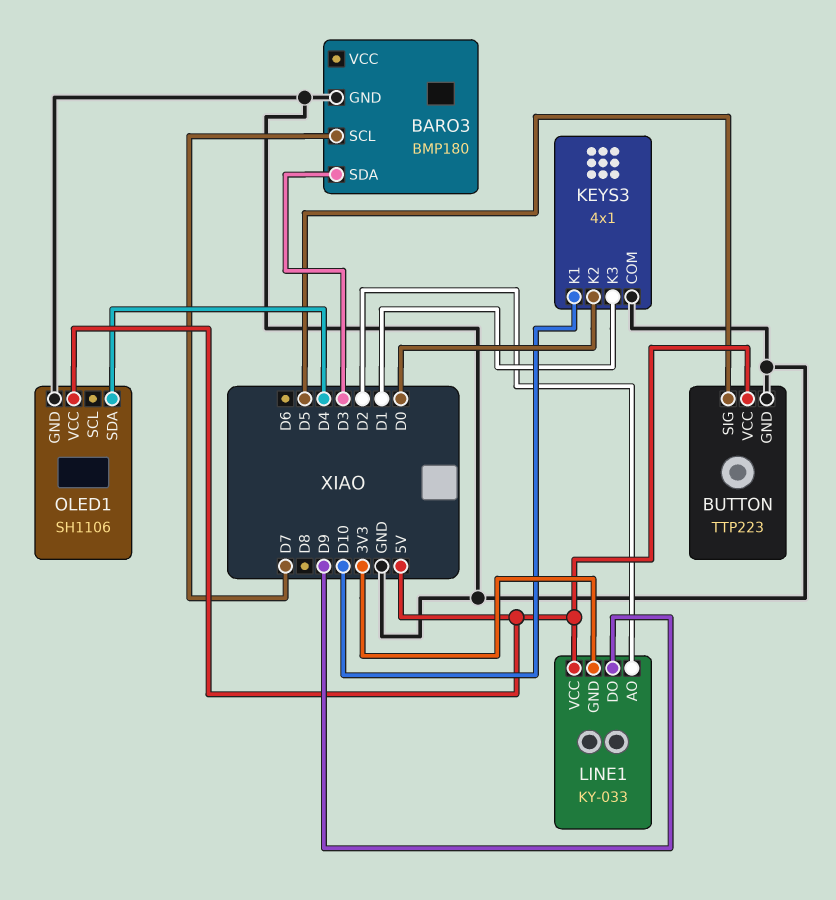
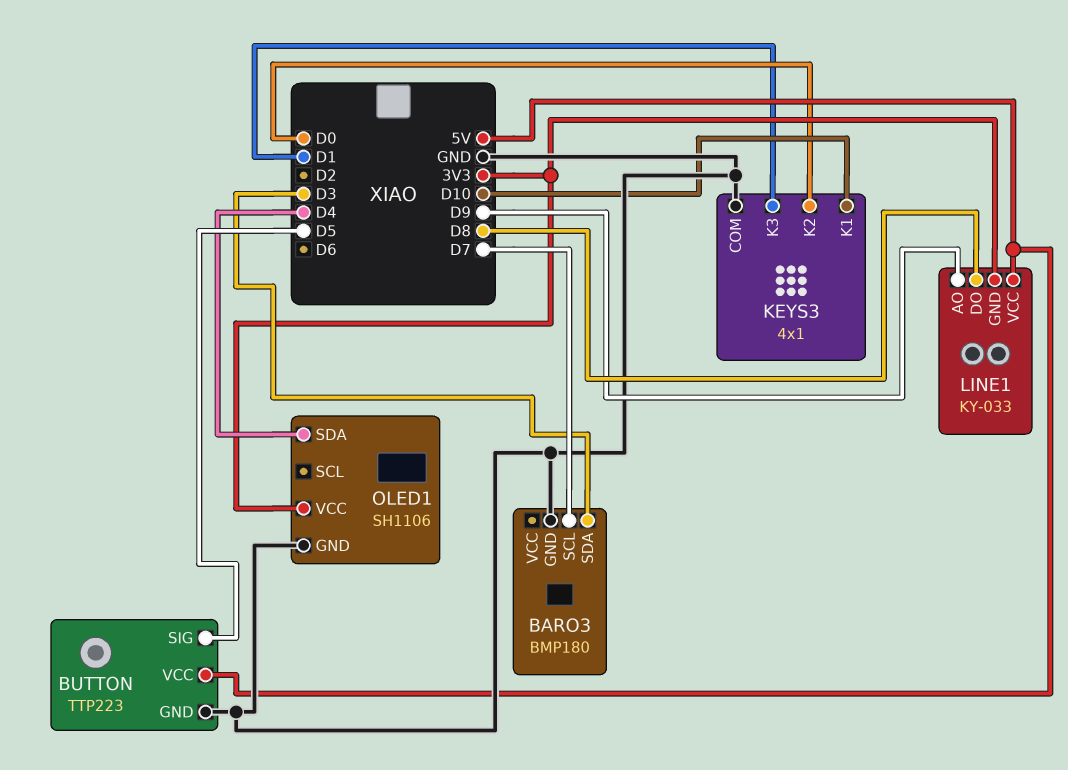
LINE1 pin AO: D2 -> D9
LINE1 pin DO: D9 -> D8
OLED1 pin VCC: 5V -> 3V3

